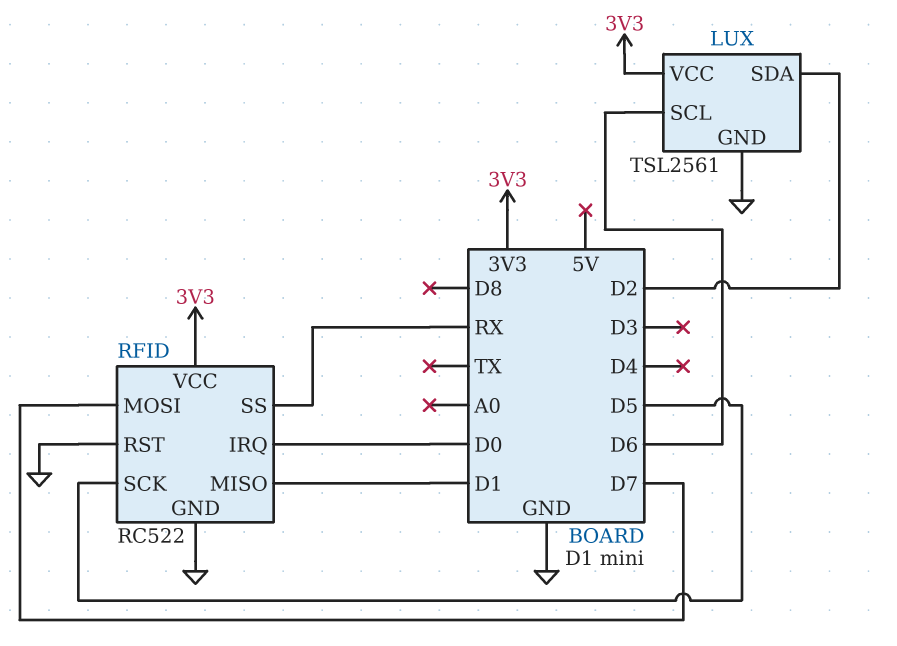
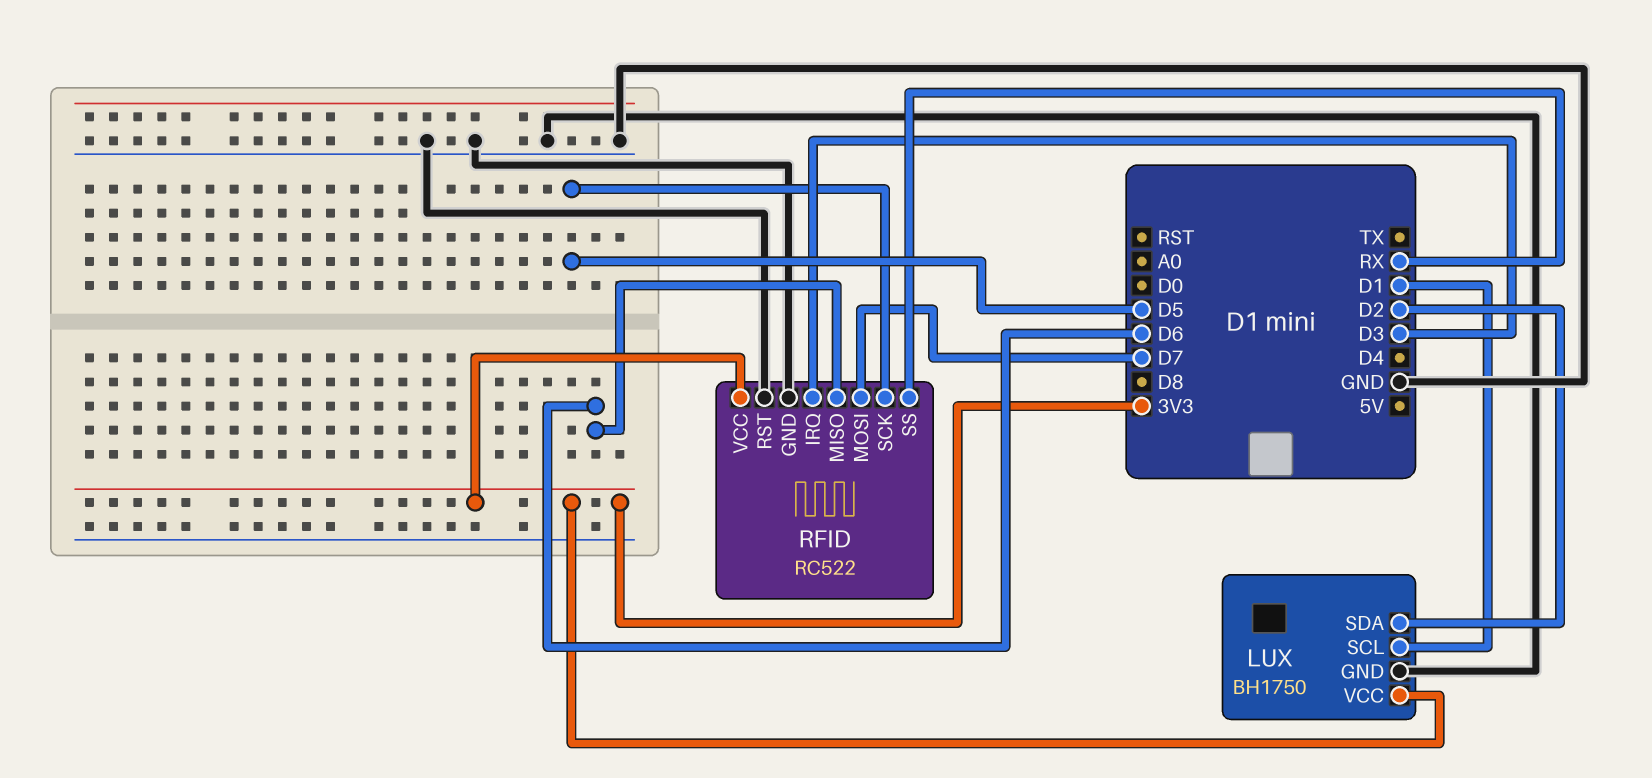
LUX: TSL2561 -> BH1750
LUX pin SCL: D6 -> D1
RFID pin IRQ: D0 -> D3
RFID pin MISO: D1 -> D6

